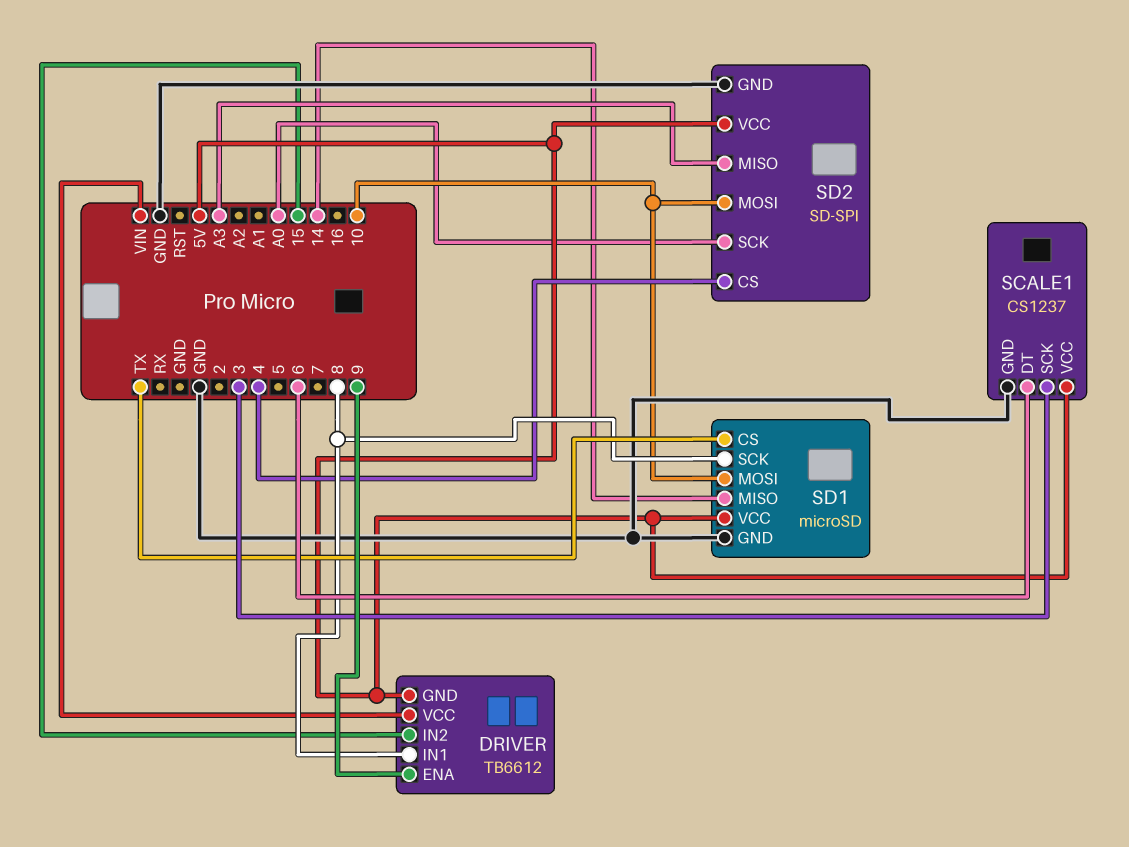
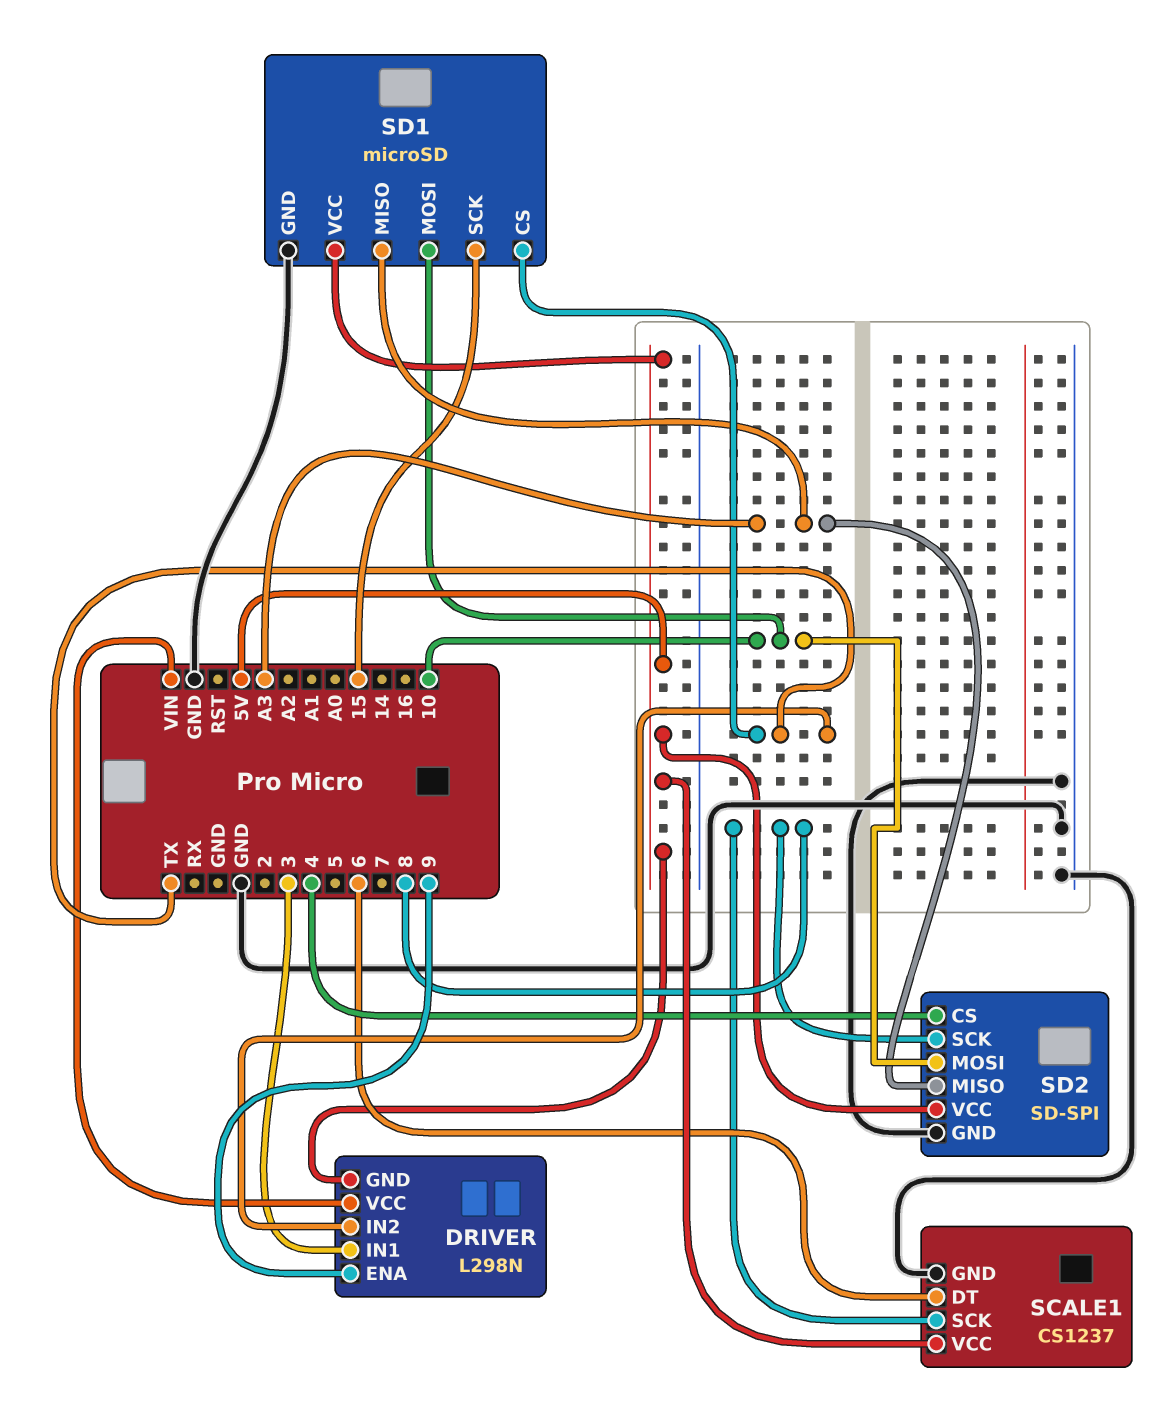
DRIVER: TB6612 -> L298N
DRIVER pin IN1: 8 -> 3
DRIVER pin IN2: 15 -> TX
SCALE1 pin SCK: 3 -> 8
SD1 pin MISO: 14 -> A3
SD1 pin SCK: 8 -> 15
SD2 pin SCK: A0 -> 8

